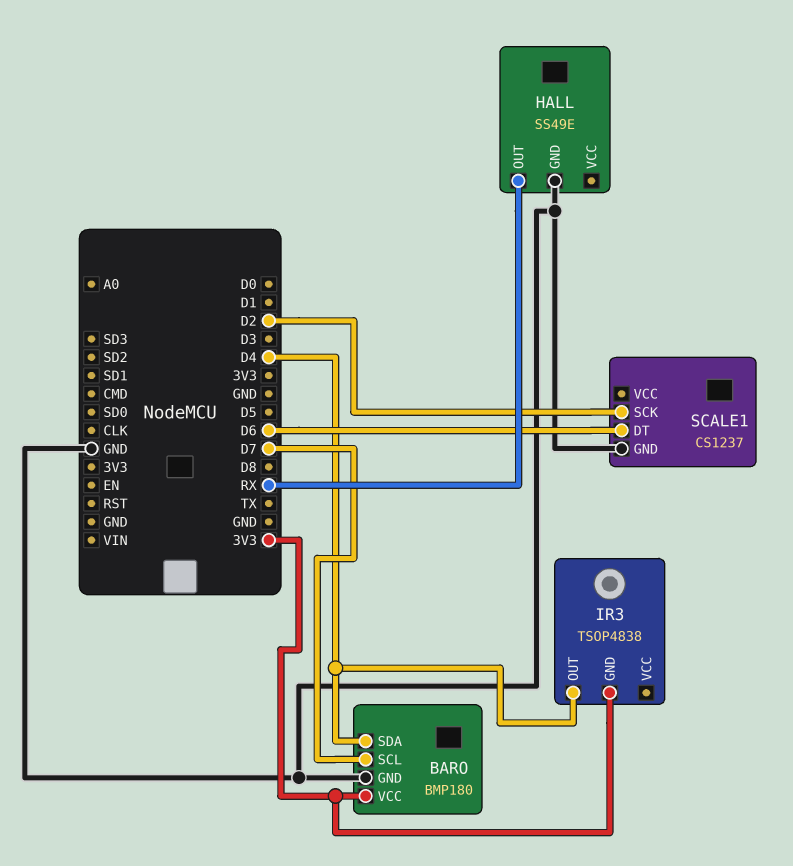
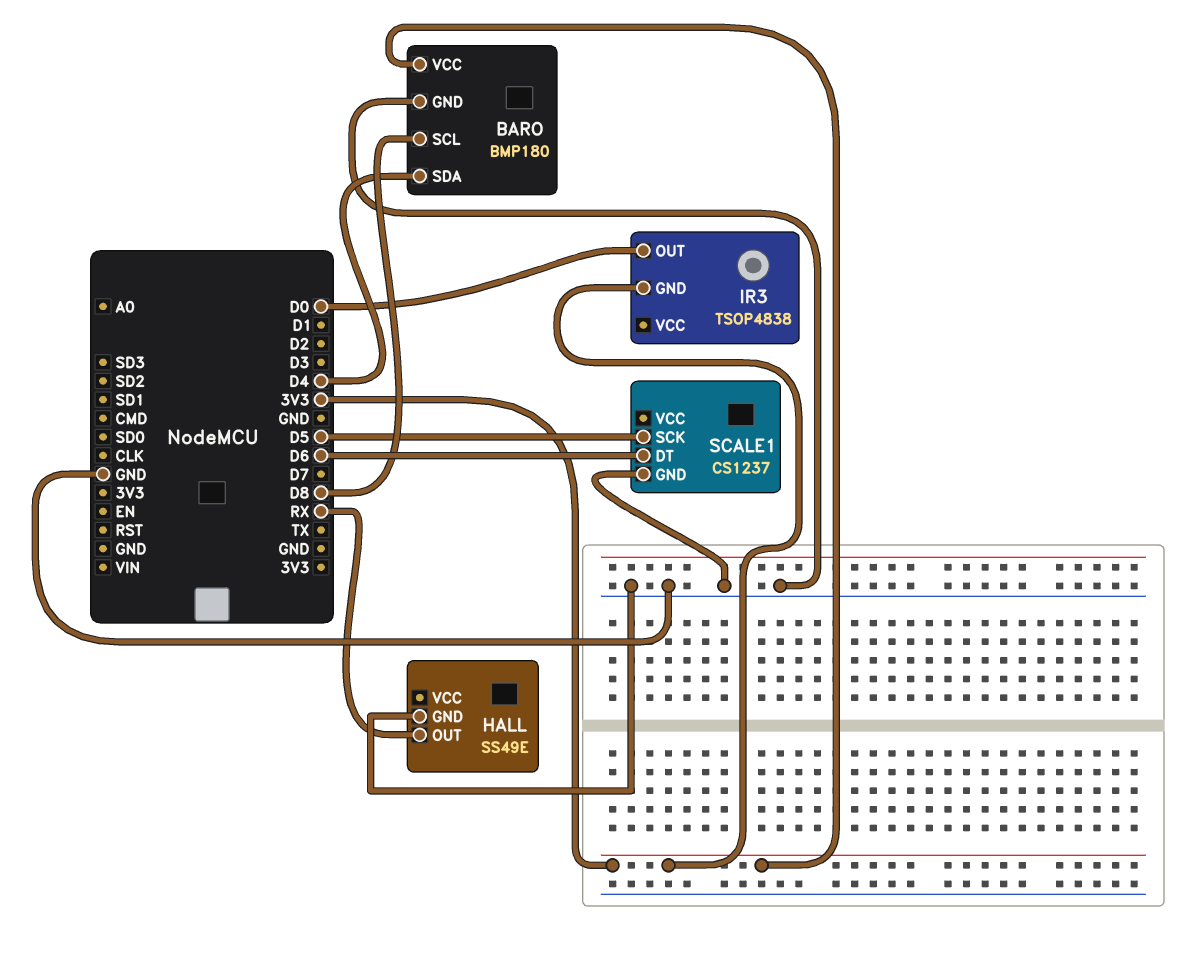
BARO pin SCL: D7 -> D8
IR3 pin OUT: D4 -> D0
SCALE1 pin SCK: D2 -> D5

